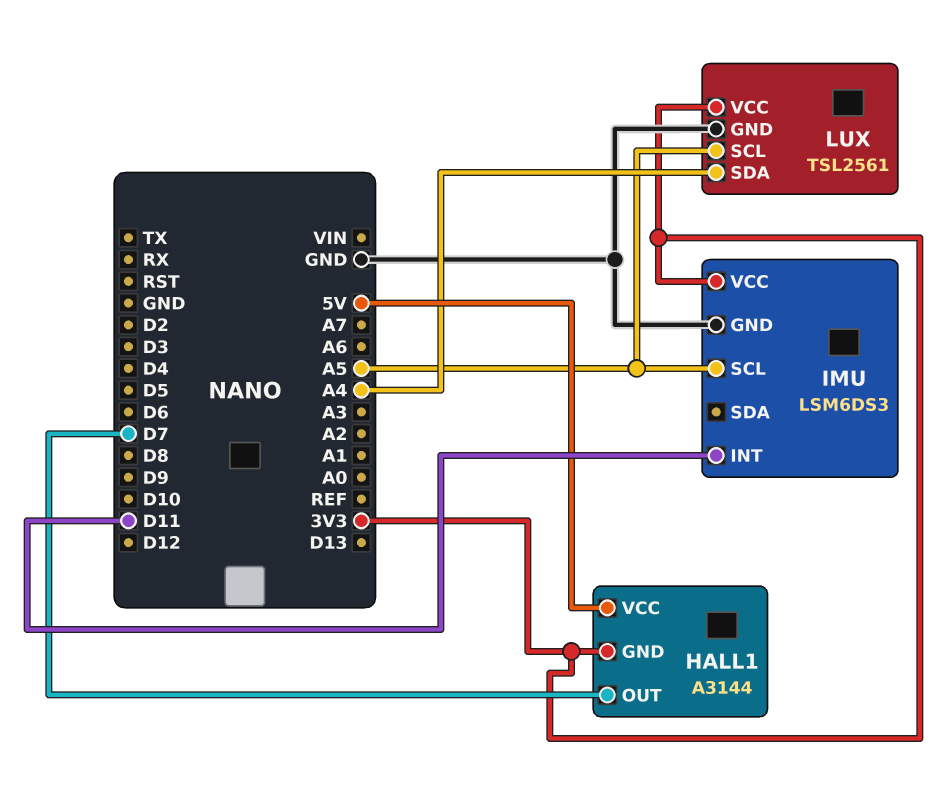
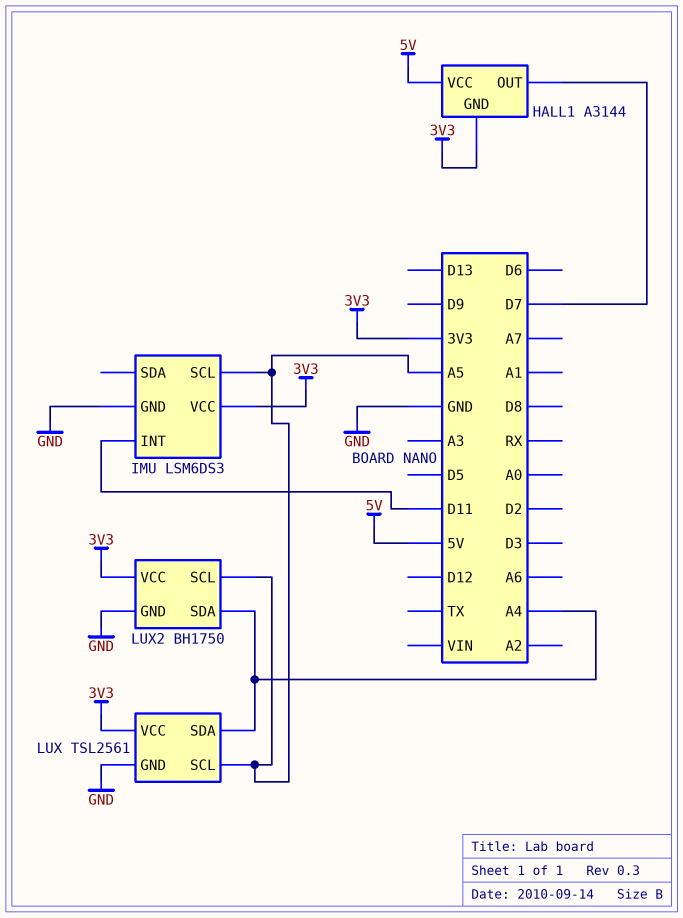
LUX2: none -> BH1750
LUX2 pin GND: none -> GND
LUX2 pin SCL: none -> A5
LUX2 pin SDA: none -> A4
LUX2 pin VCC: none -> 3V3

